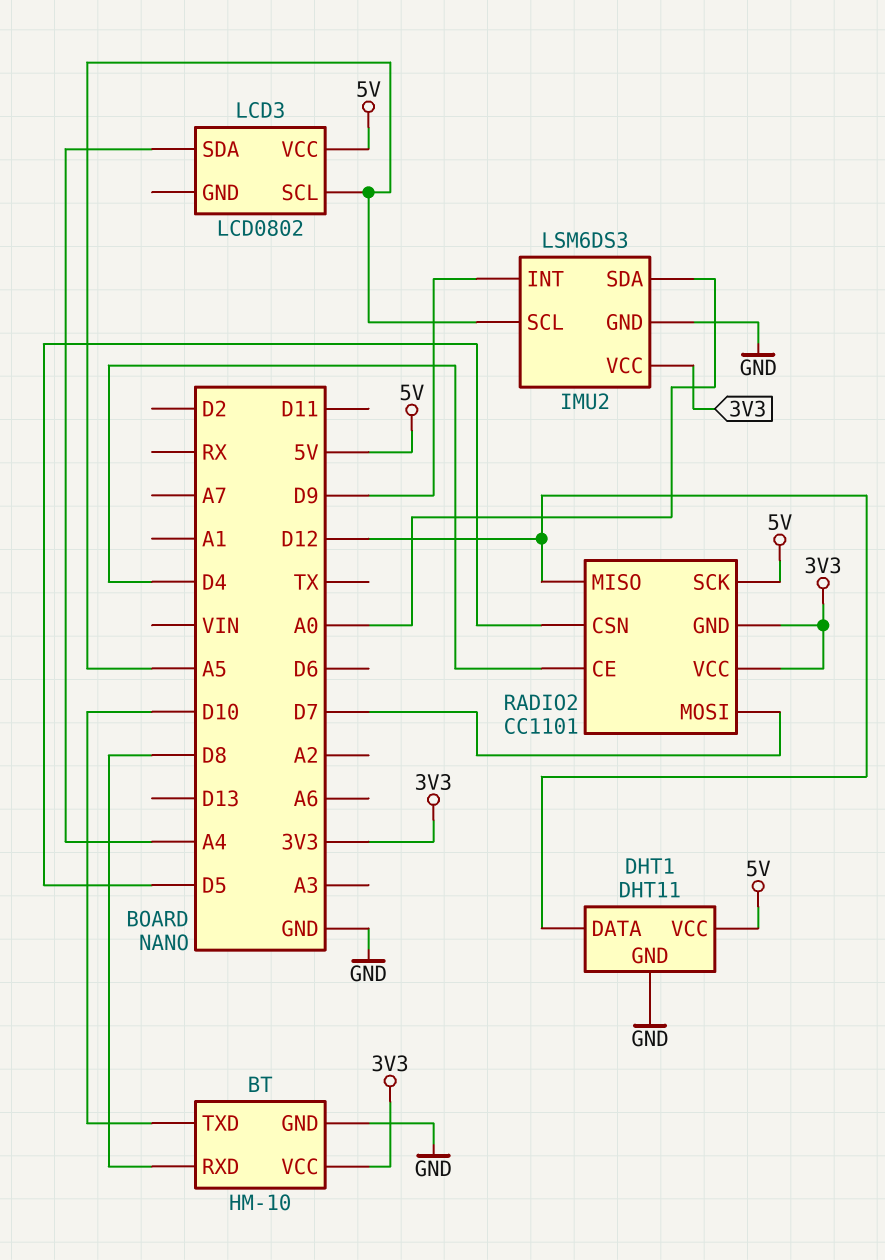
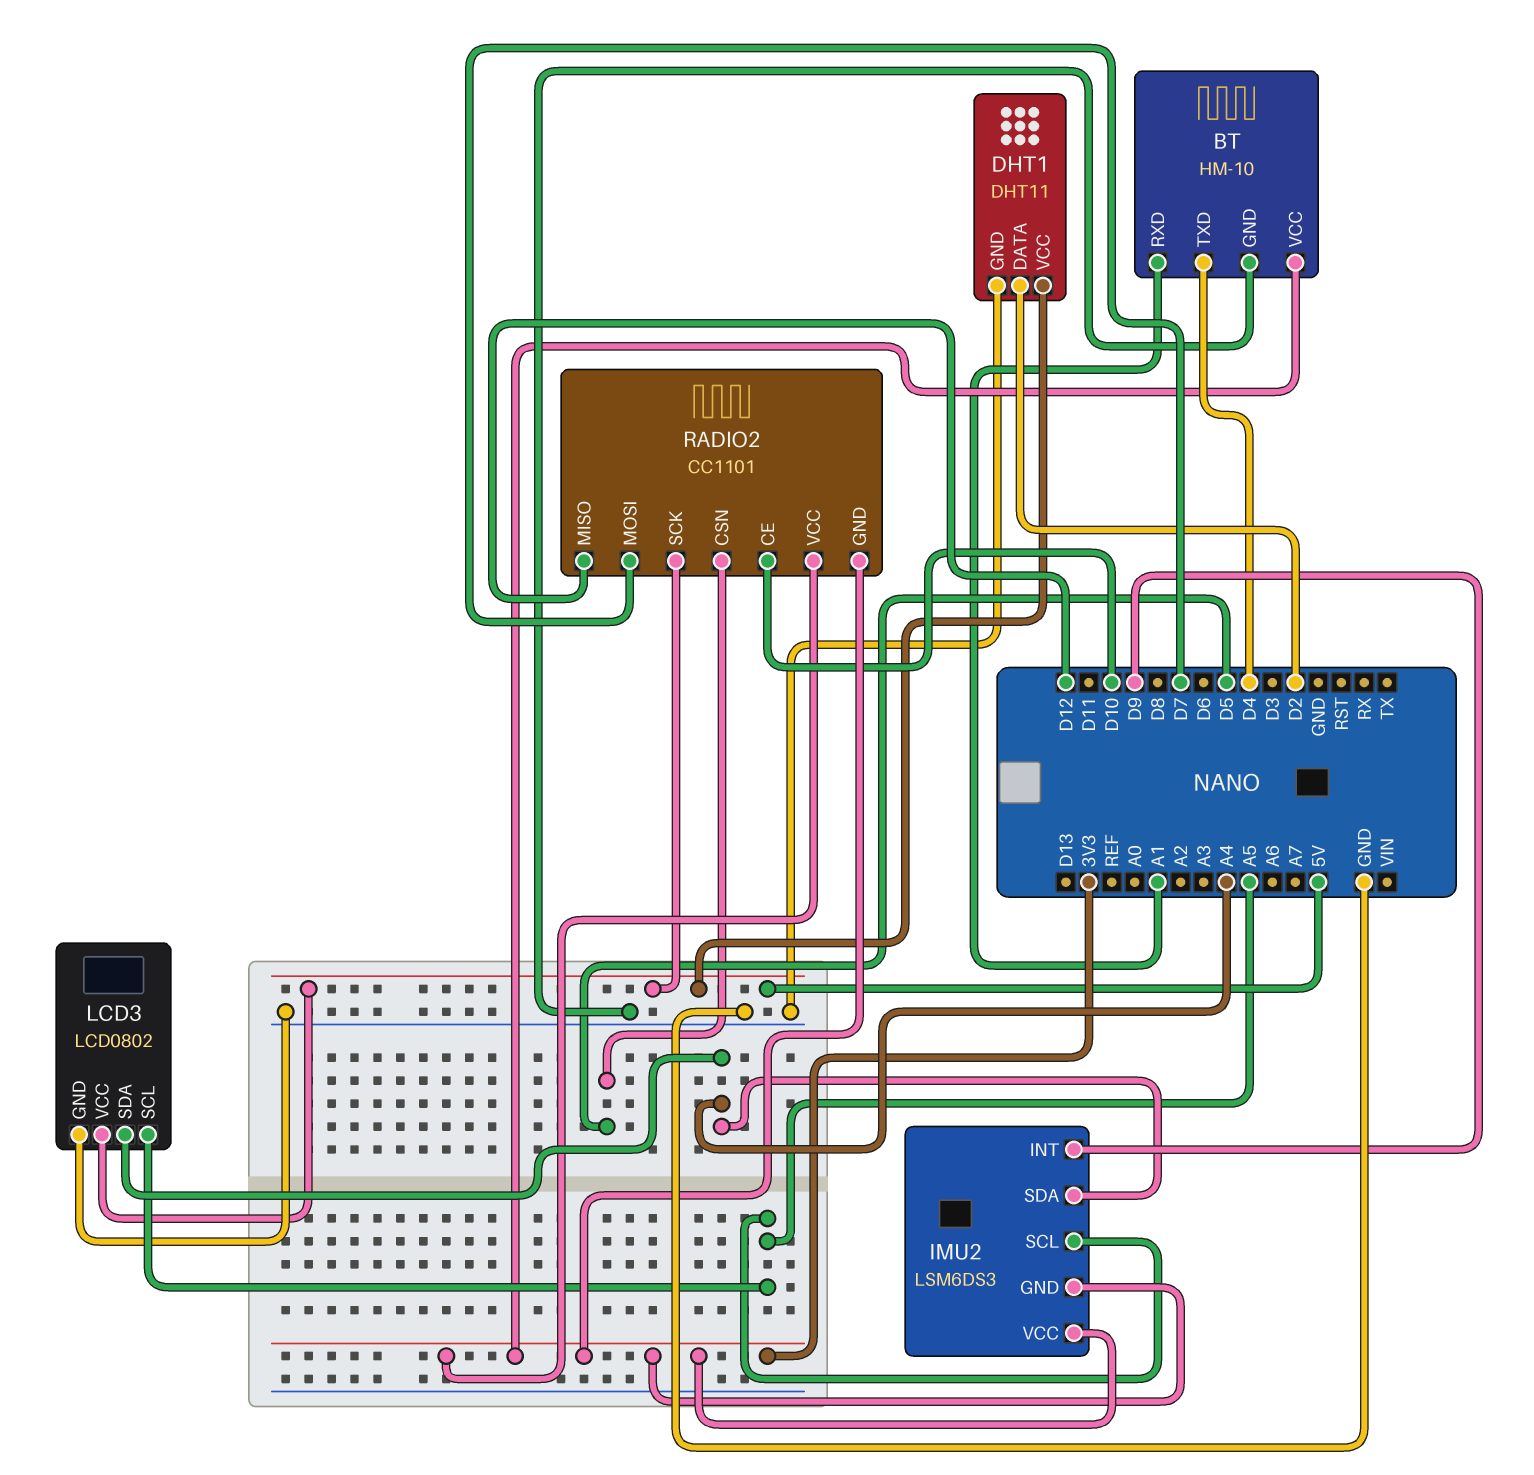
BT pin RXD: D8 -> A1
BT pin TXD: D10 -> D4
DHT1 pin DATA: D12 -> D2
IMU2 pin GND: GND -> 3V3
IMU2 pin SDA: A0 -> A4
LCD3 pin GND: none -> GND
RADIO2 pin CE: D4 -> D10

